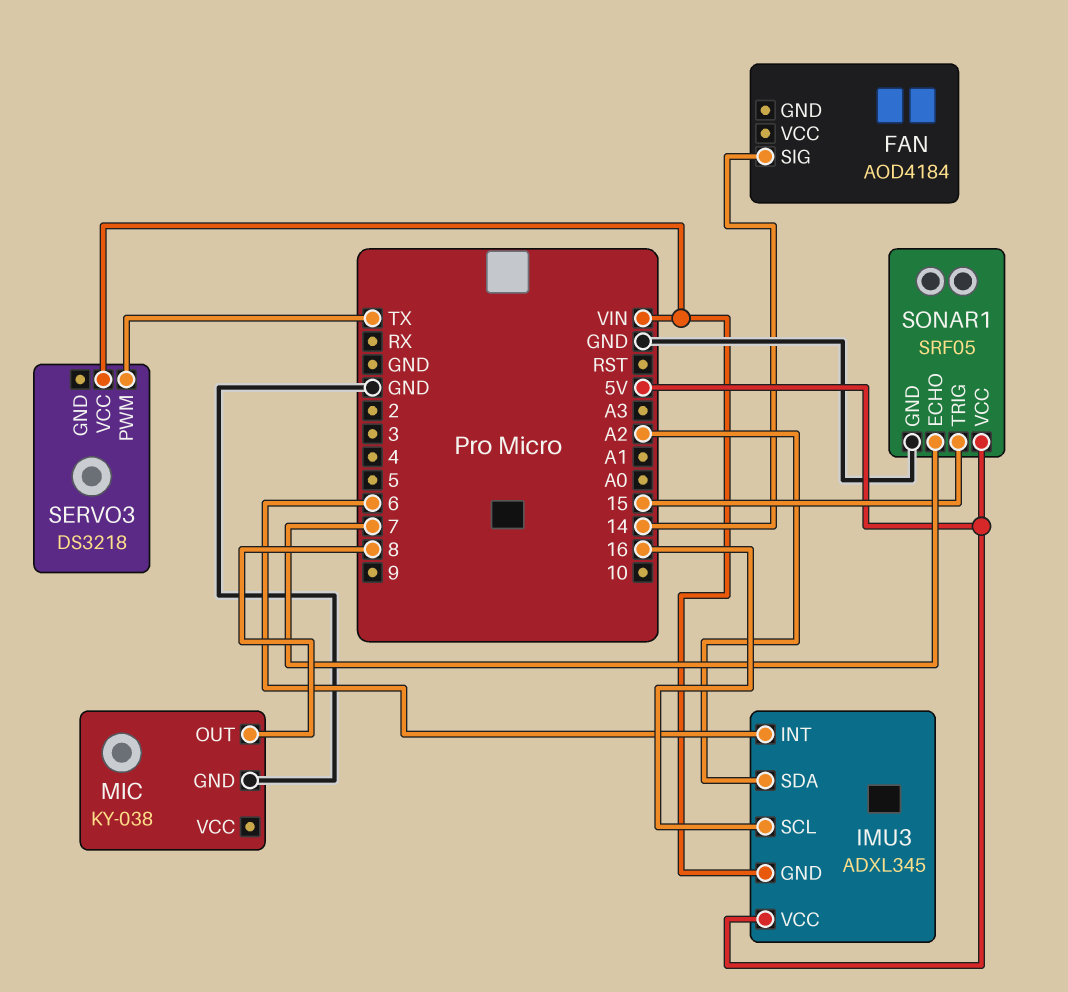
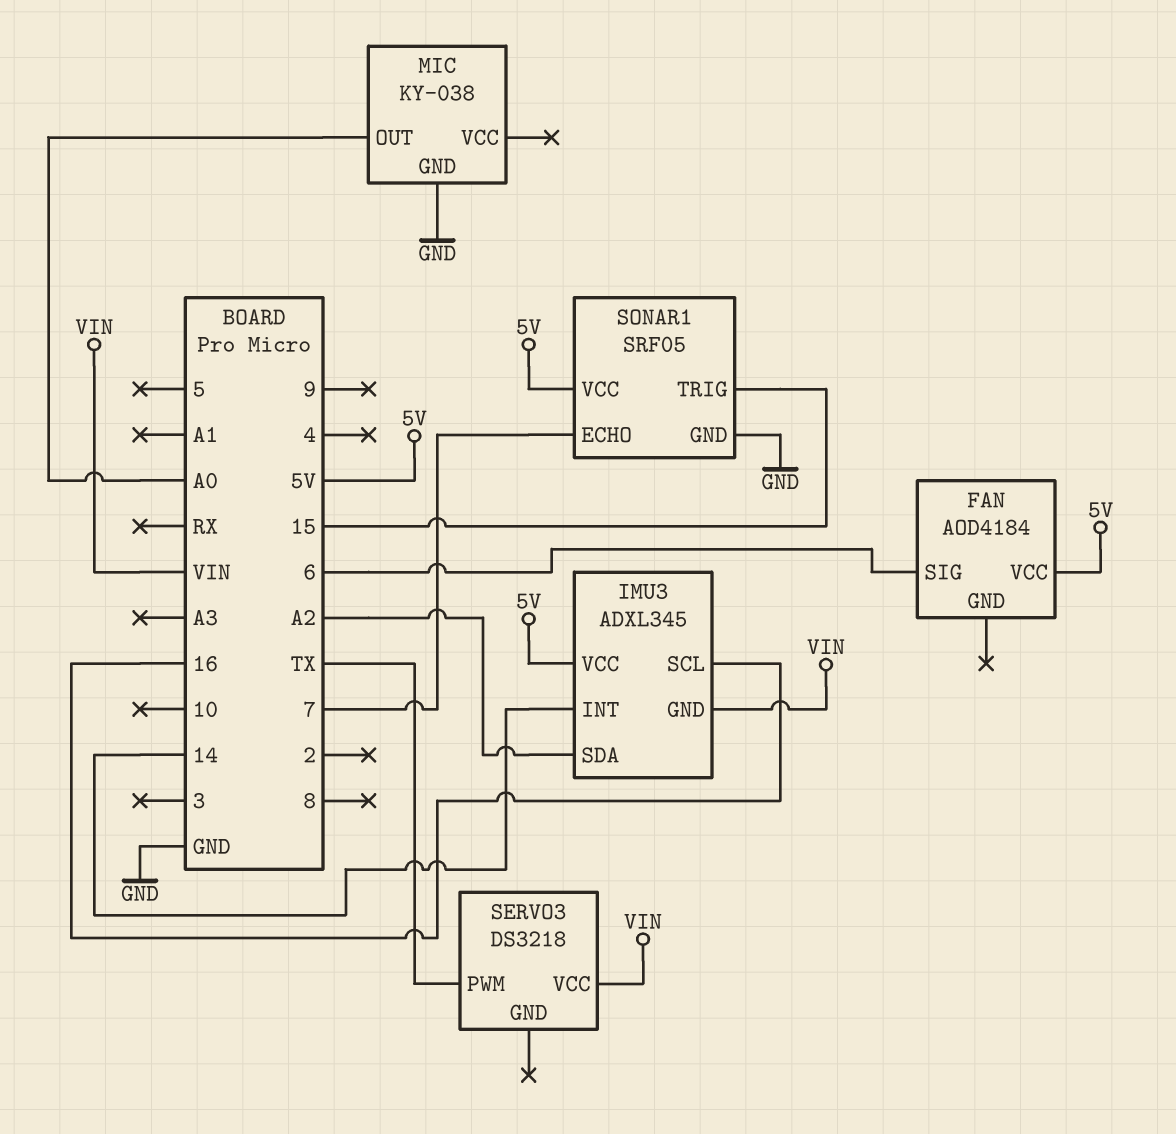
FAN pin SIG: 14 -> 6
FAN pin VCC: none -> 5V
IMU3 pin INT: 6 -> 14
MIC pin OUT: 8 -> A0

